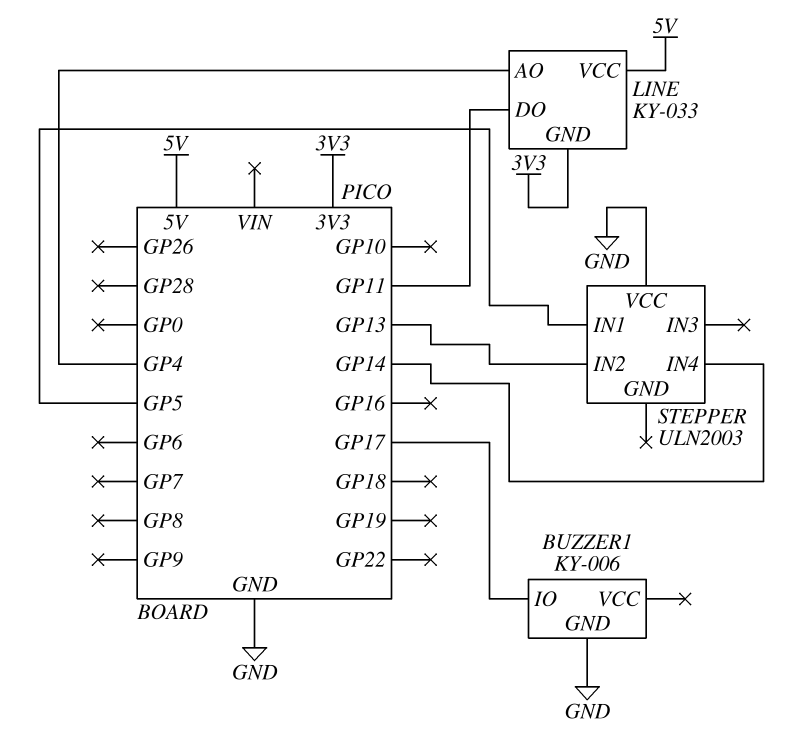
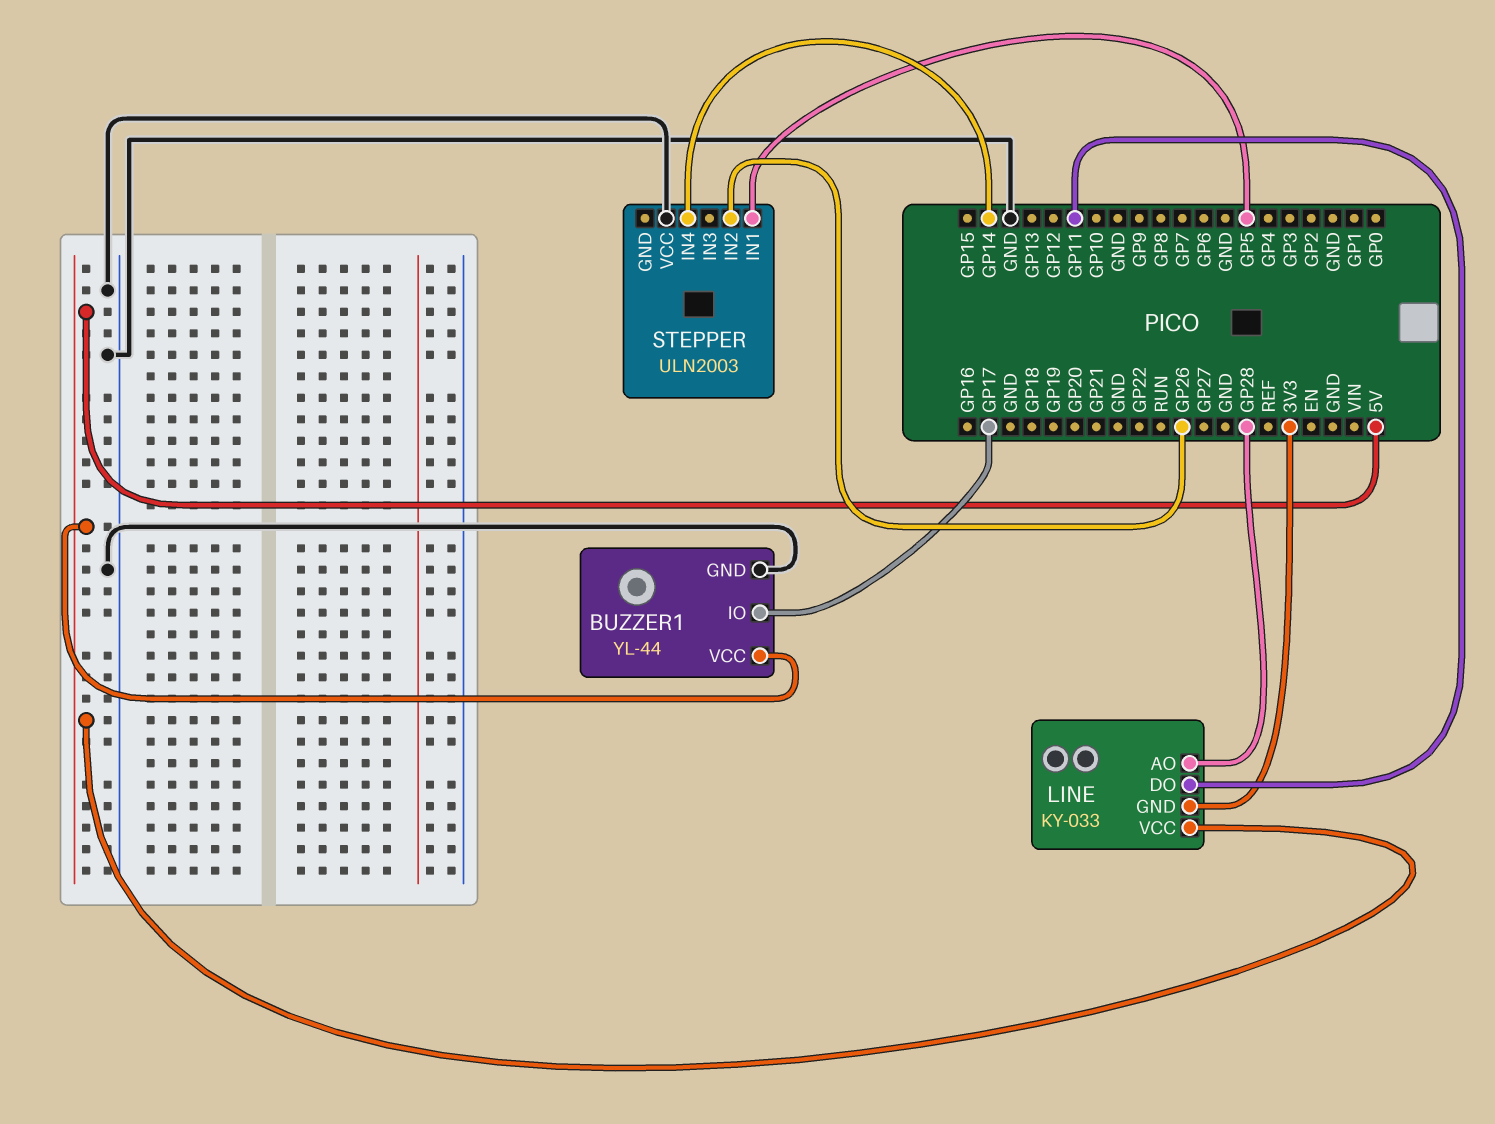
BUZZER1: KY-006 -> YL-44
BUZZER1 pin VCC: none -> 5V
LINE pin AO: GP4 -> GP28
STEPPER pin IN2: GP13 -> GP26

